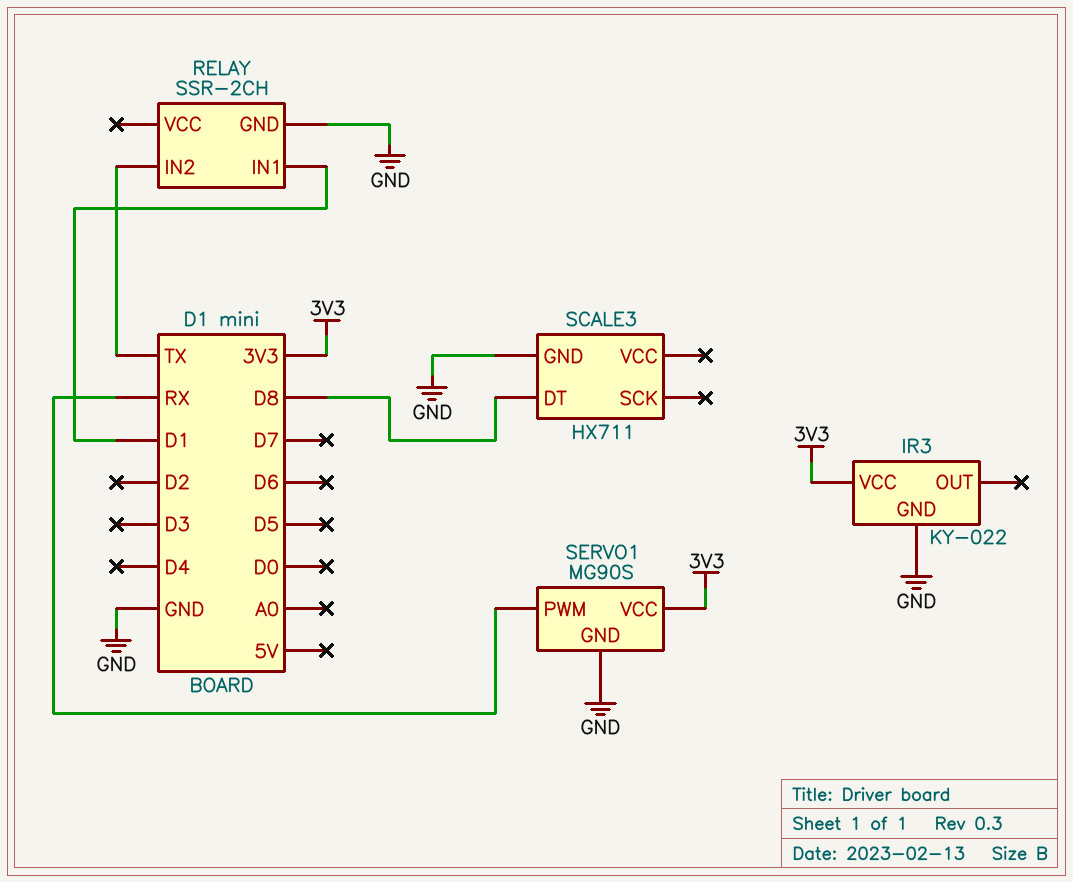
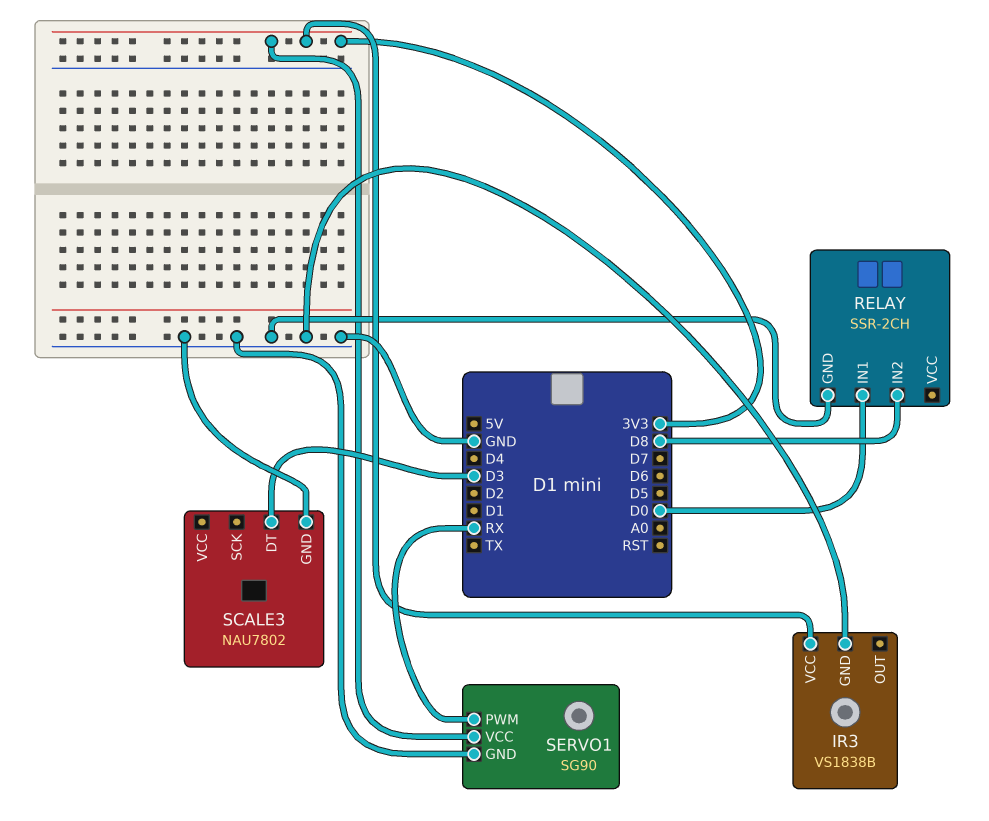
IR3: KY-022 -> VS1838B
RELAY pin IN1: D1 -> D0
RELAY pin IN2: TX -> D8
SCALE3: HX711 -> NAU7802
SCALE3 pin DT: D8 -> D3
SERVO1: MG90S -> SG90

